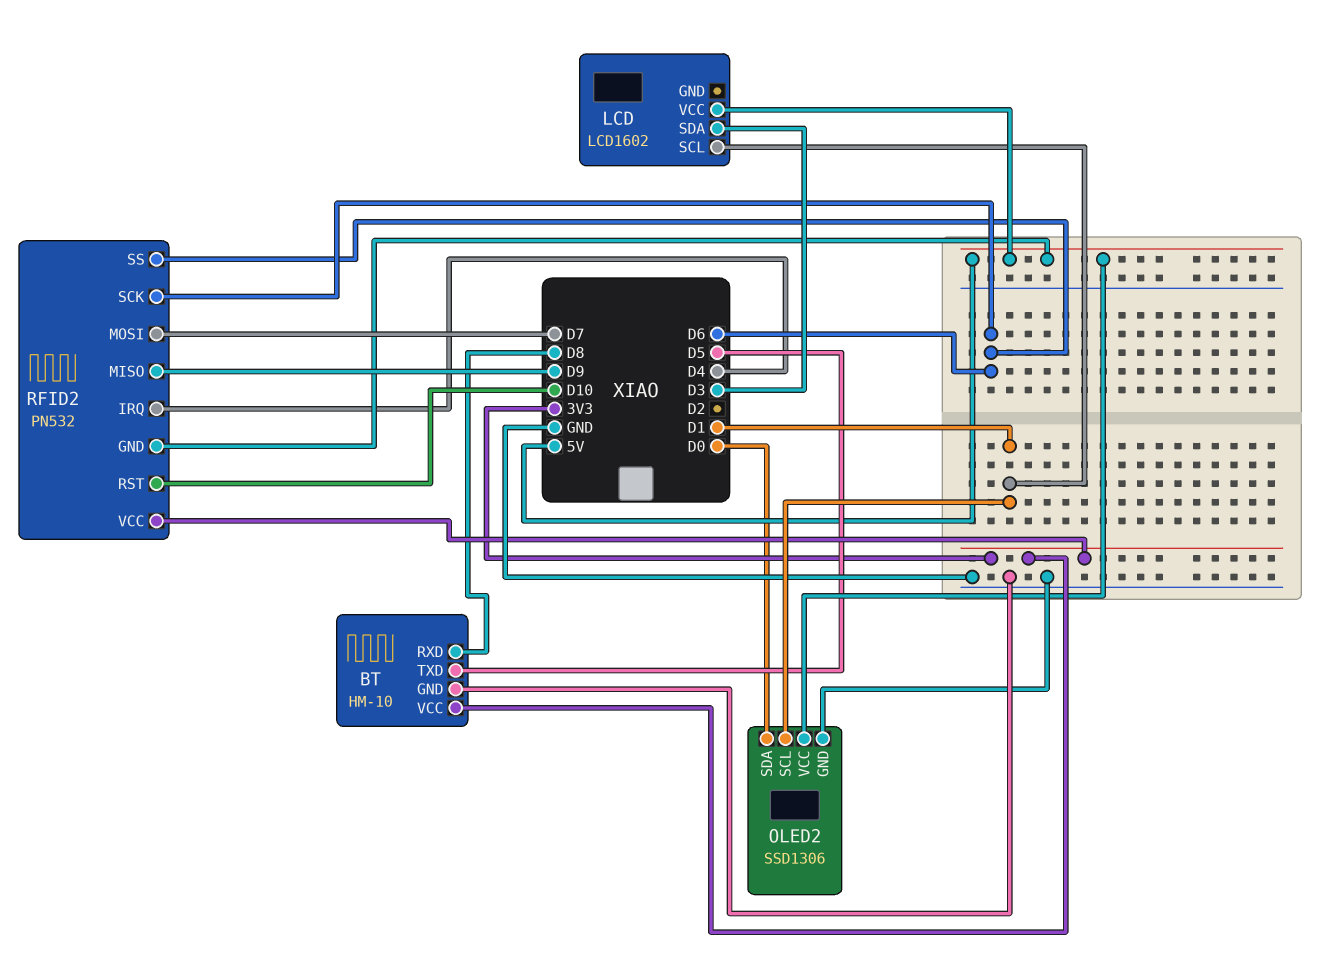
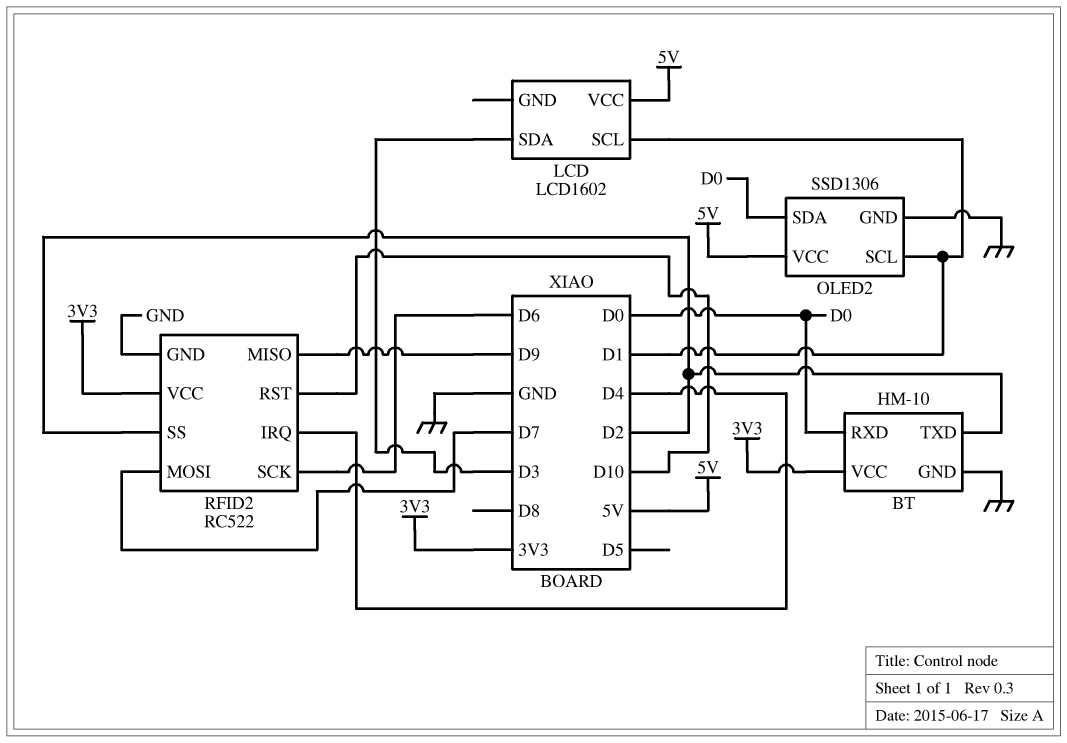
BT pin RXD: D8 -> D0
BT pin TXD: D5 -> D2
RFID2: PN532 -> RC522
RFID2 pin GND: 5V -> GND
RFID2 pin SS: D6 -> D2

